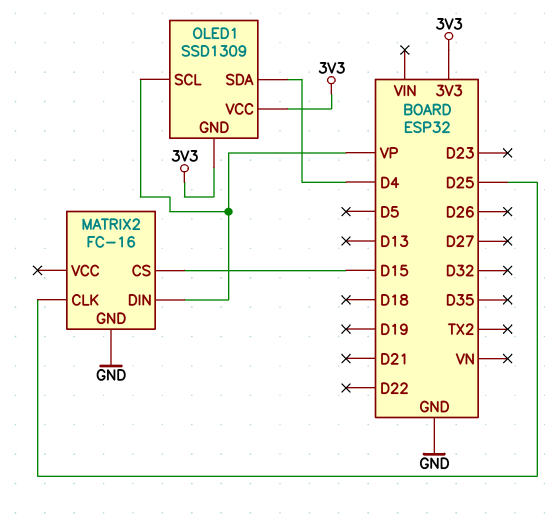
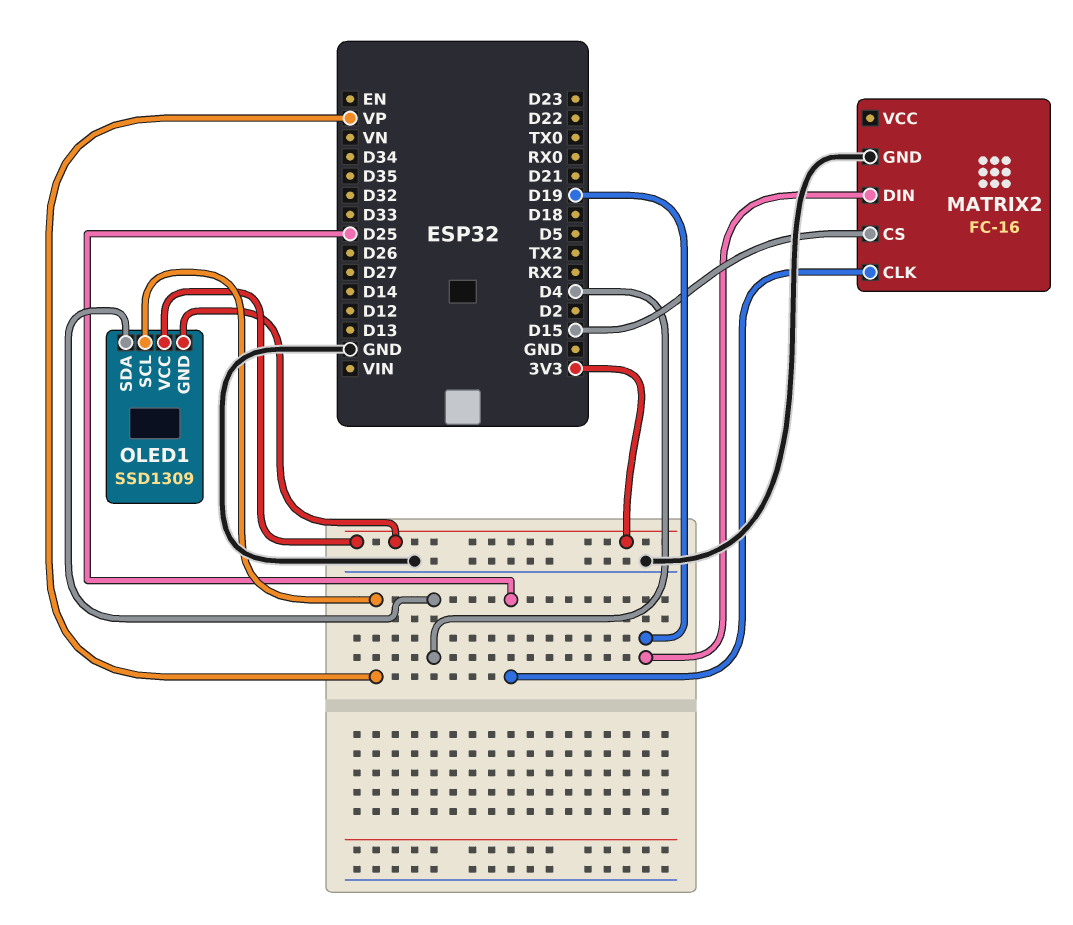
MATRIX2 pin DIN: VP -> D19

